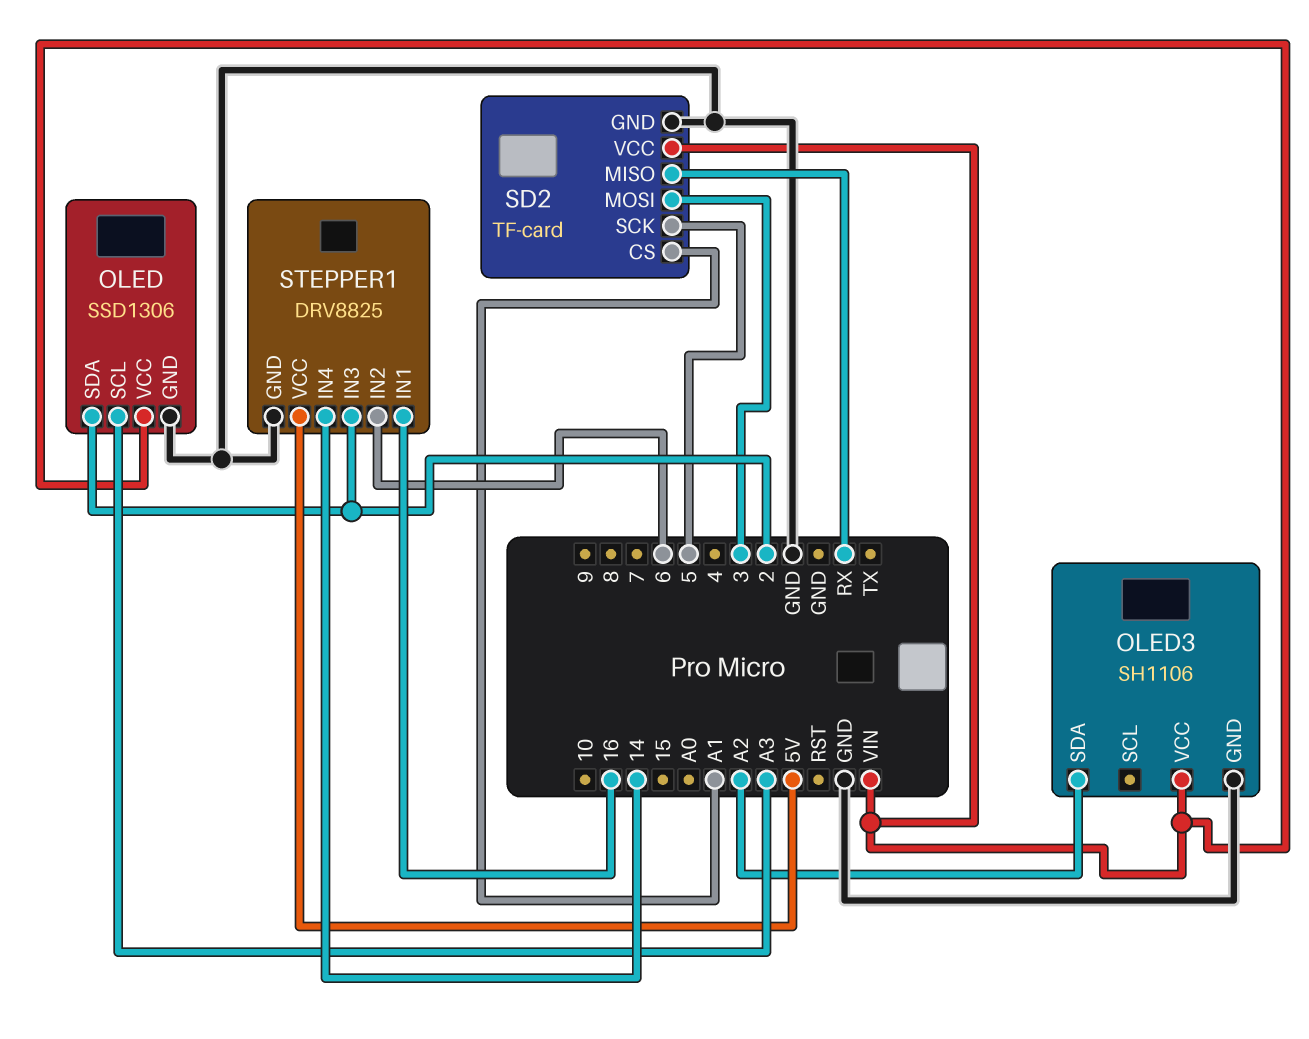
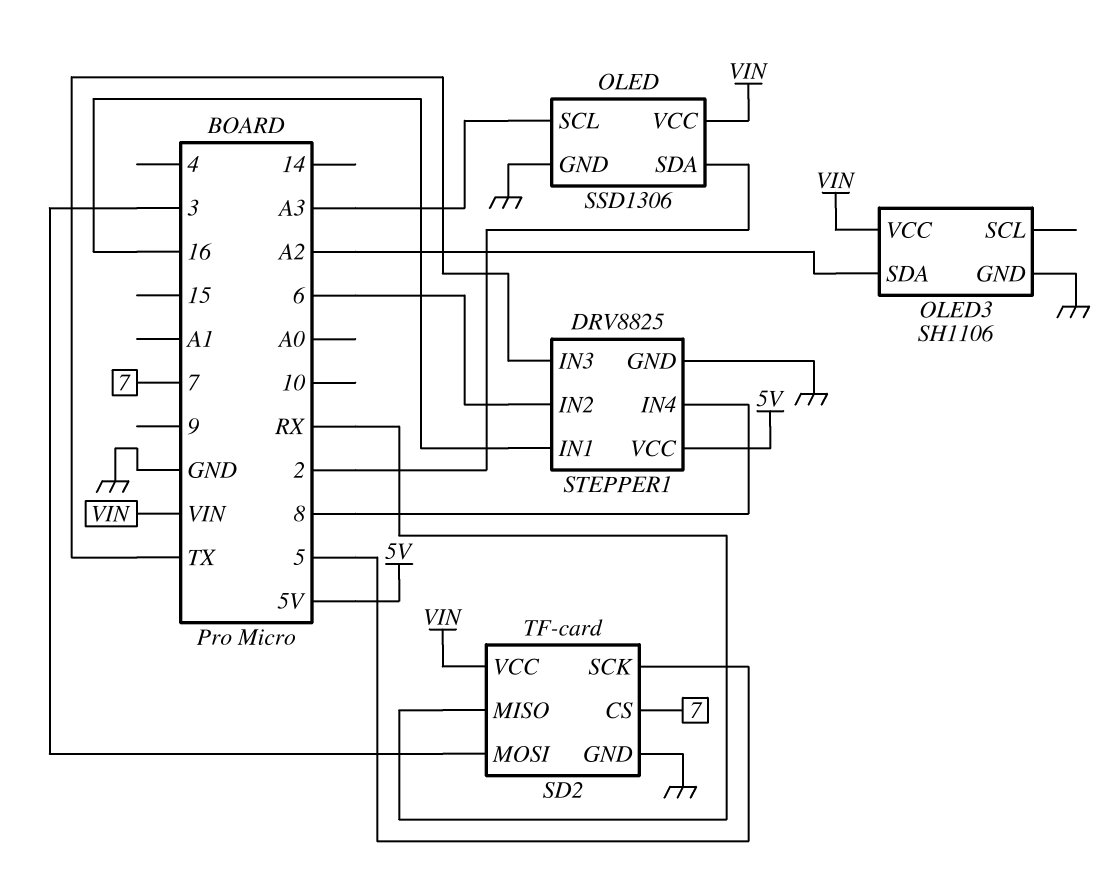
SD2 pin CS: A1 -> 7
STEPPER1 pin IN3: 2 -> TX
STEPPER1 pin IN4: 14 -> 8

